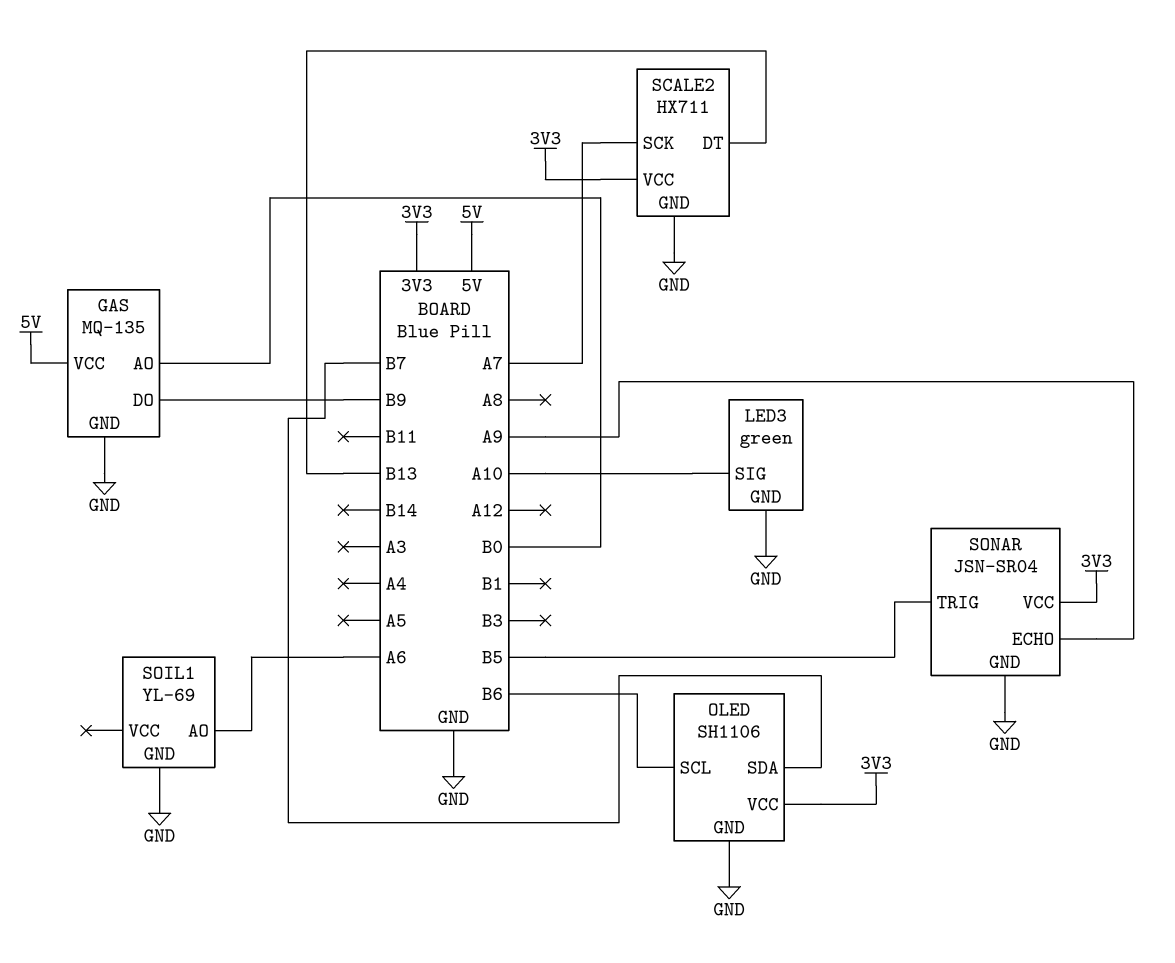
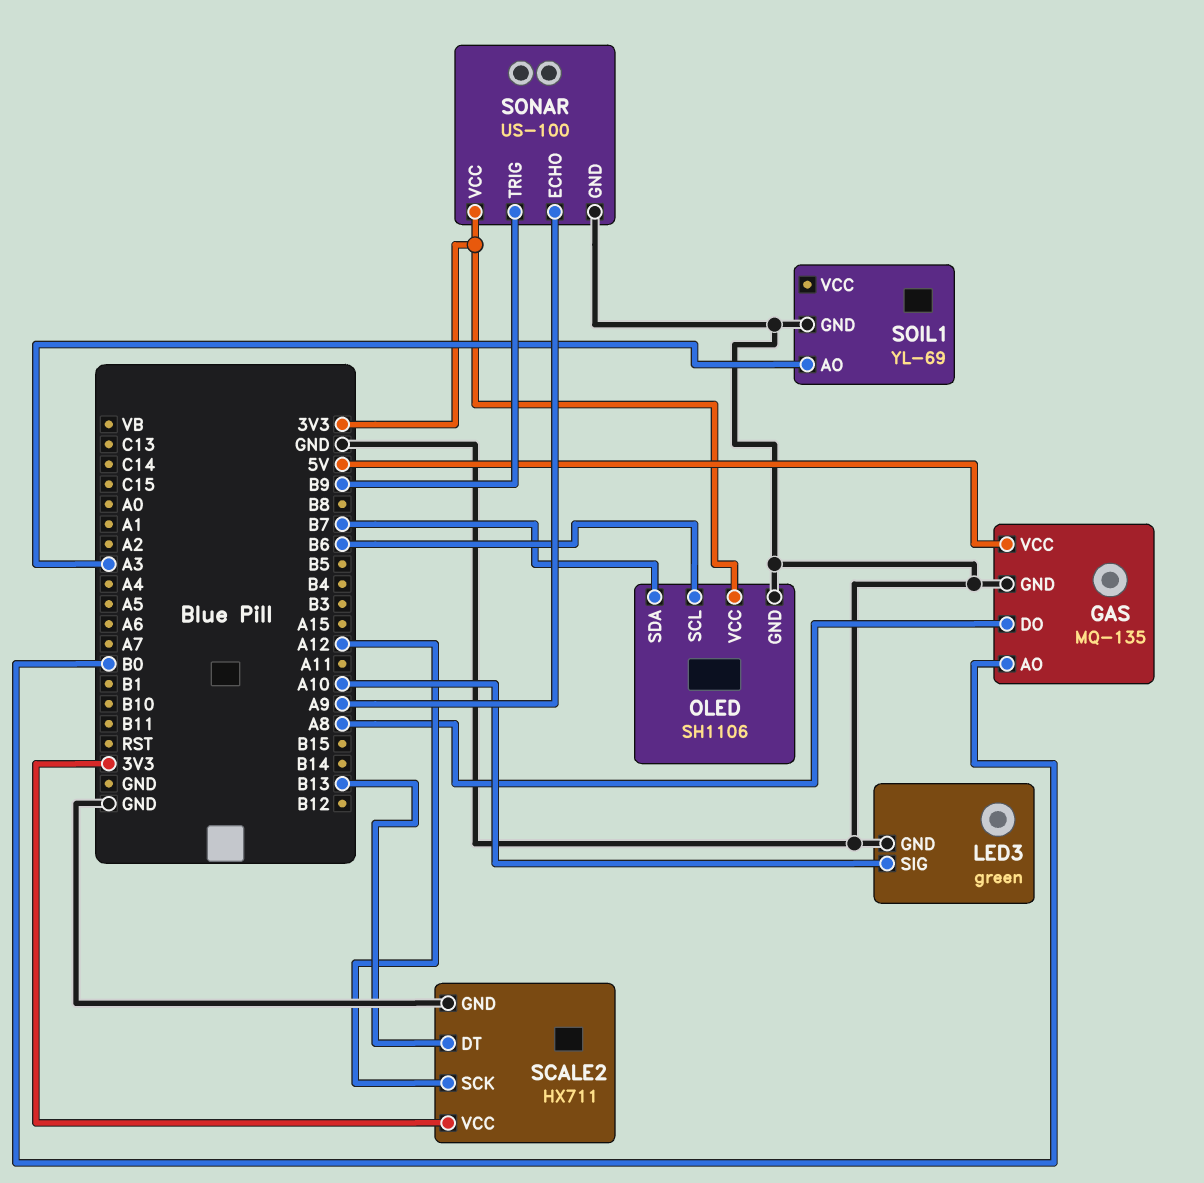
GAS pin DO: B9 -> A8
SCALE2 pin SCK: A7 -> A12
SOIL1 pin AO: A6 -> A3
SONAR: JSN-SR04 -> US-100
SONAR pin TRIG: B5 -> B9

